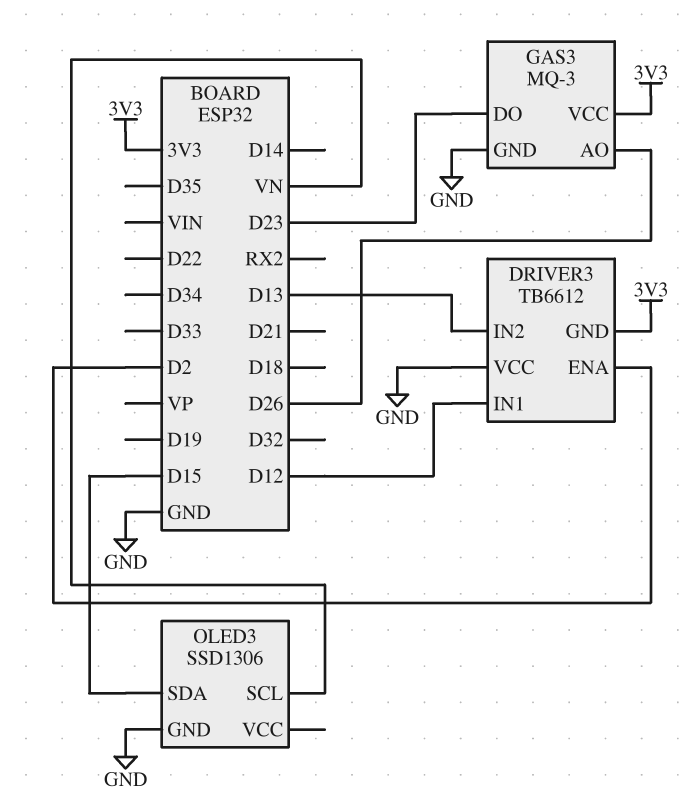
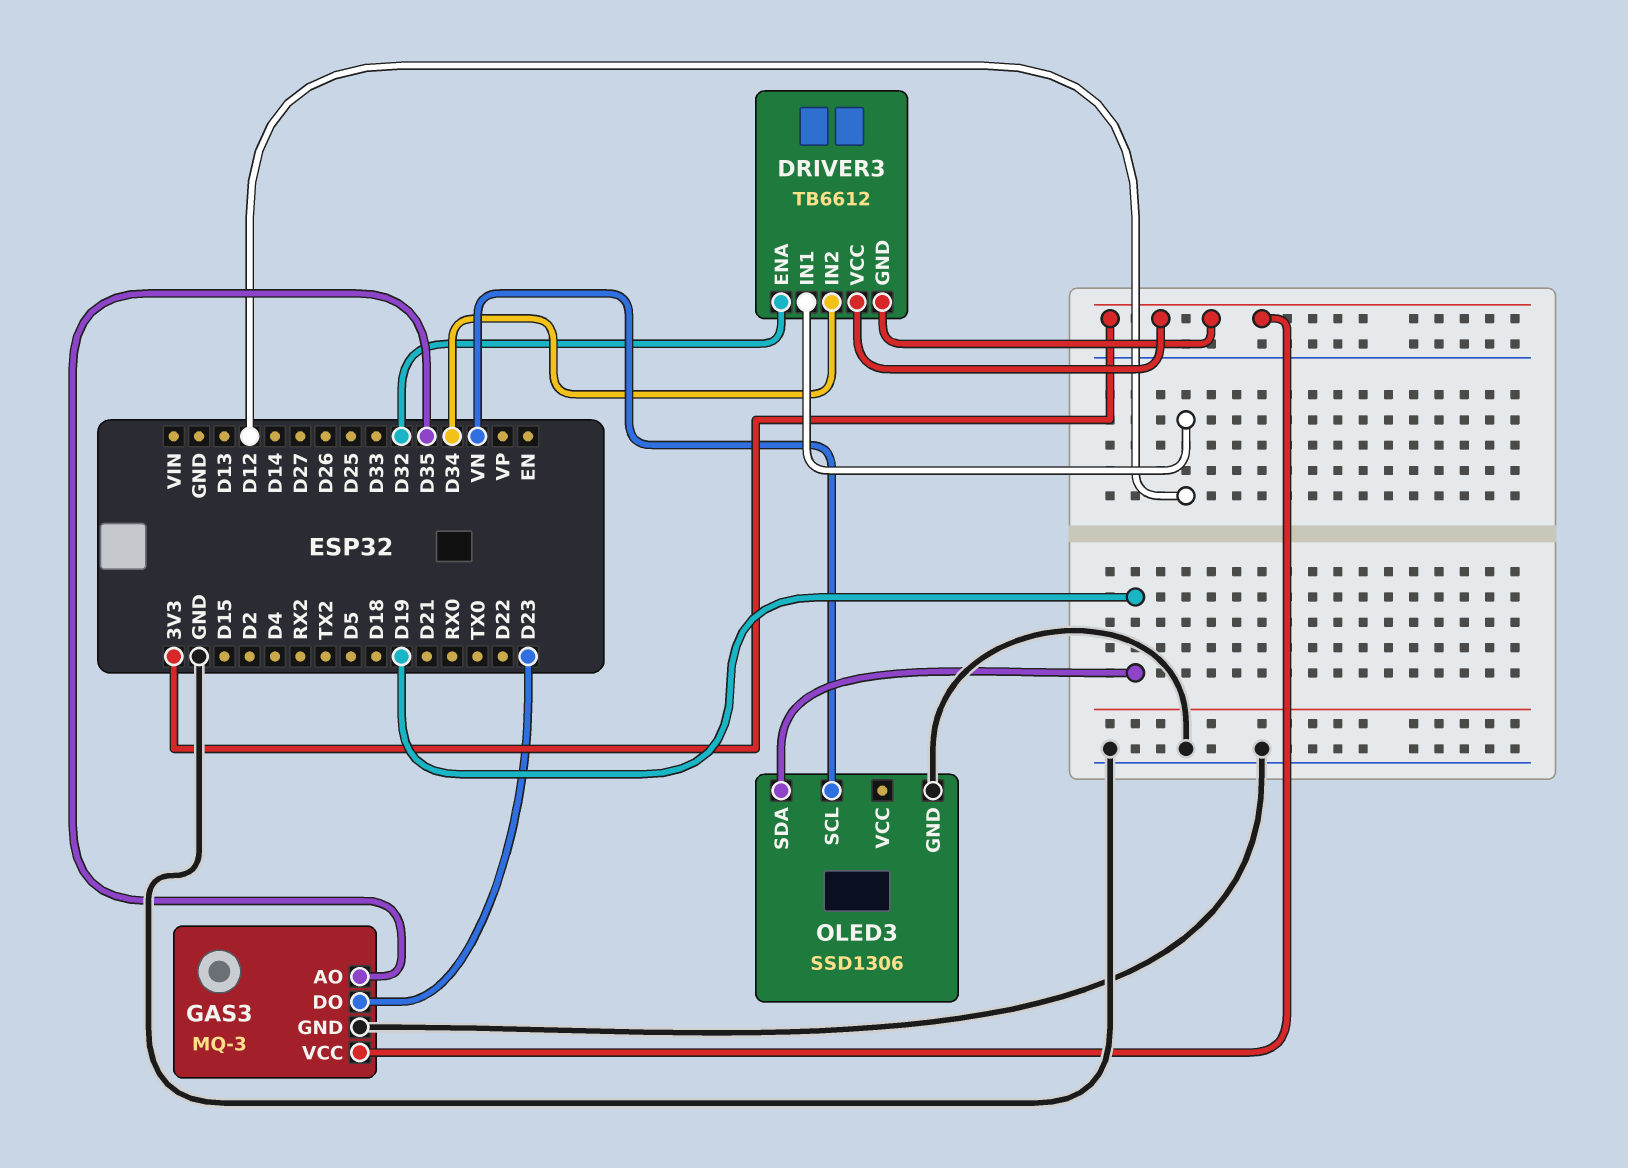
DRIVER3 pin ENA: D2 -> D32
DRIVER3 pin IN2: D13 -> D34
DRIVER3 pin VCC: GND -> 3V3
GAS3 pin AO: D26 -> D35
OLED3 pin SDA: D15 -> D19

